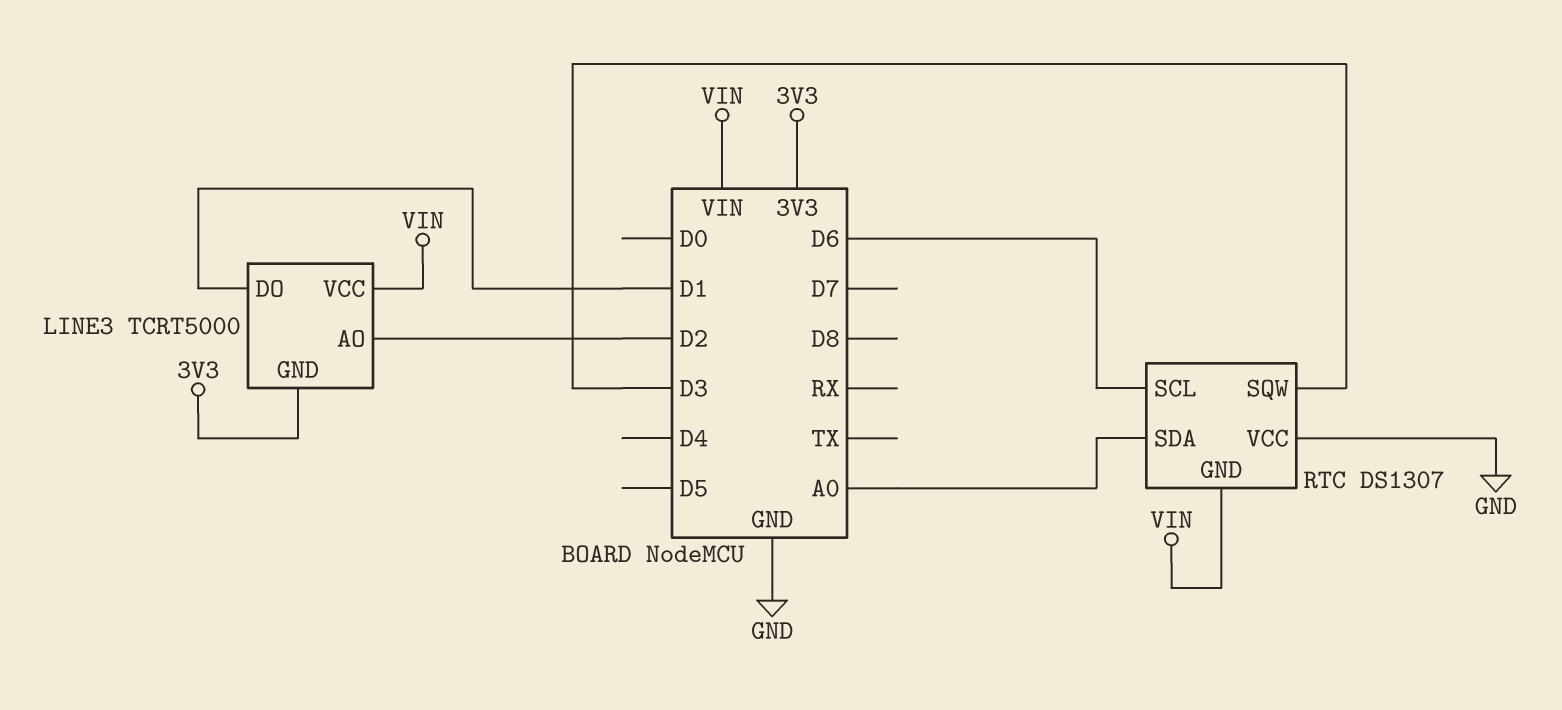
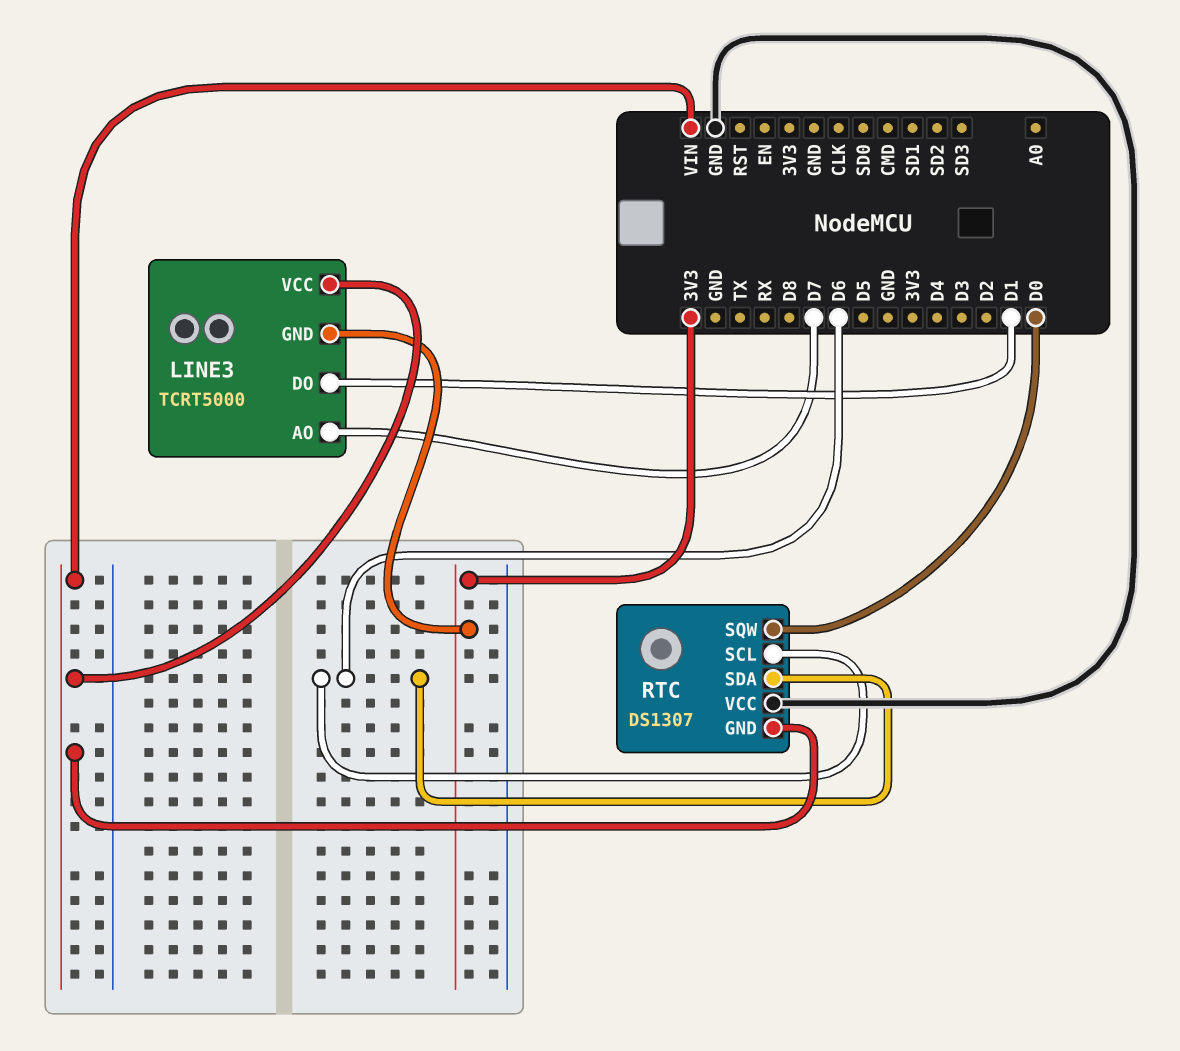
LINE3 pin AO: D2 -> D7
RTC pin SDA: A0 -> D6
RTC pin SQW: D3 -> D0

